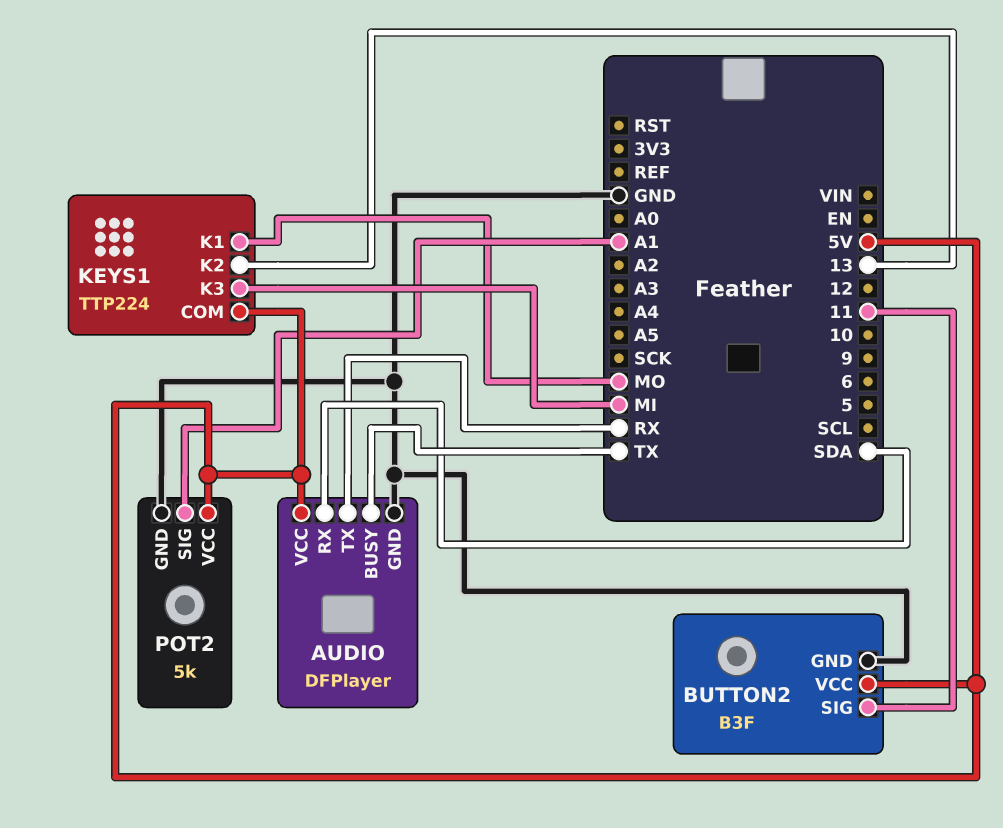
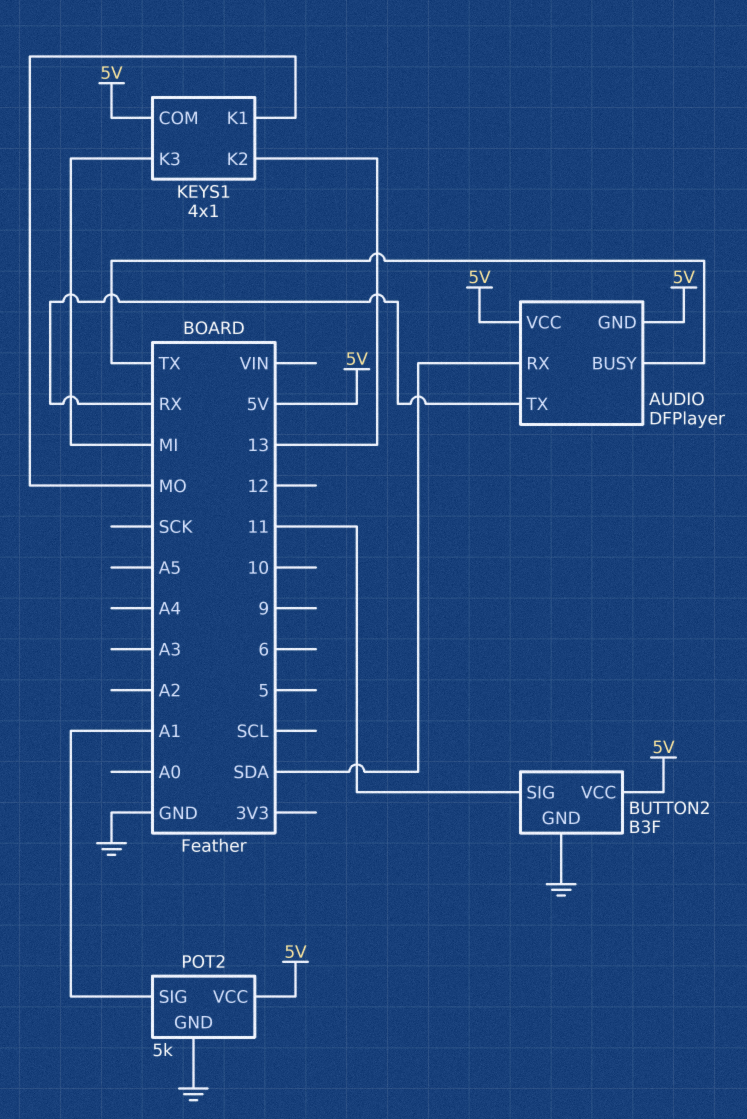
AUDIO pin GND: GND -> 5V
KEYS1: TTP224 -> 4x1

